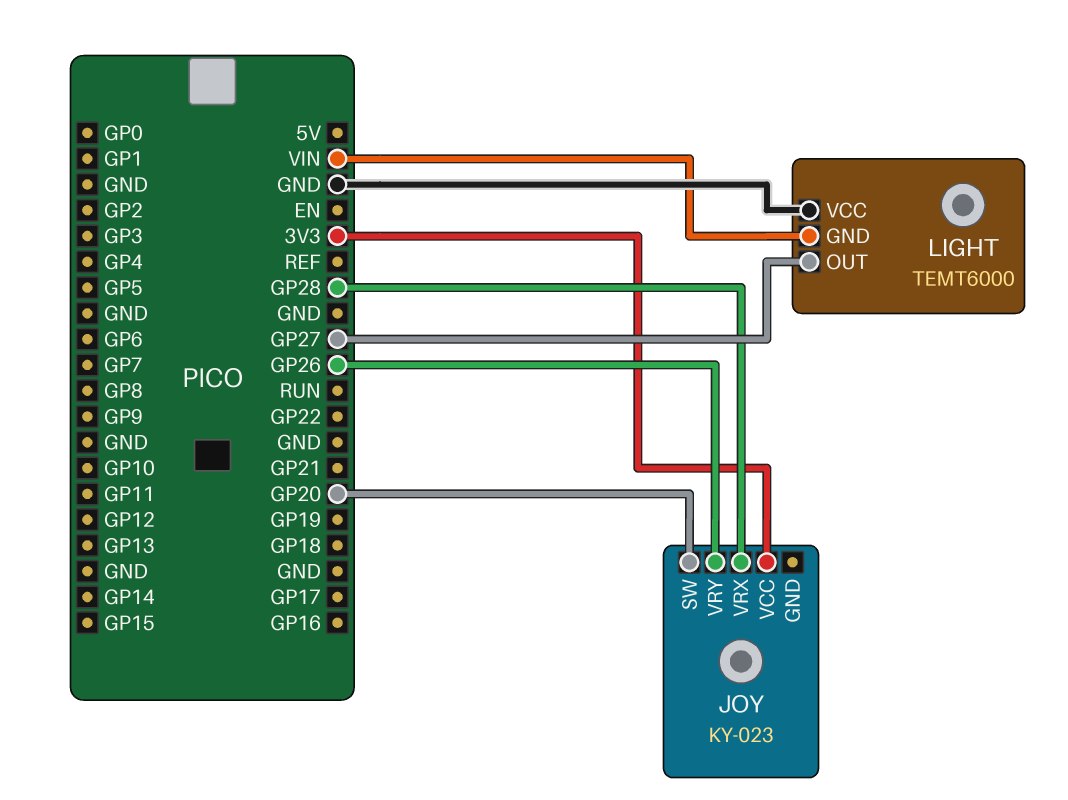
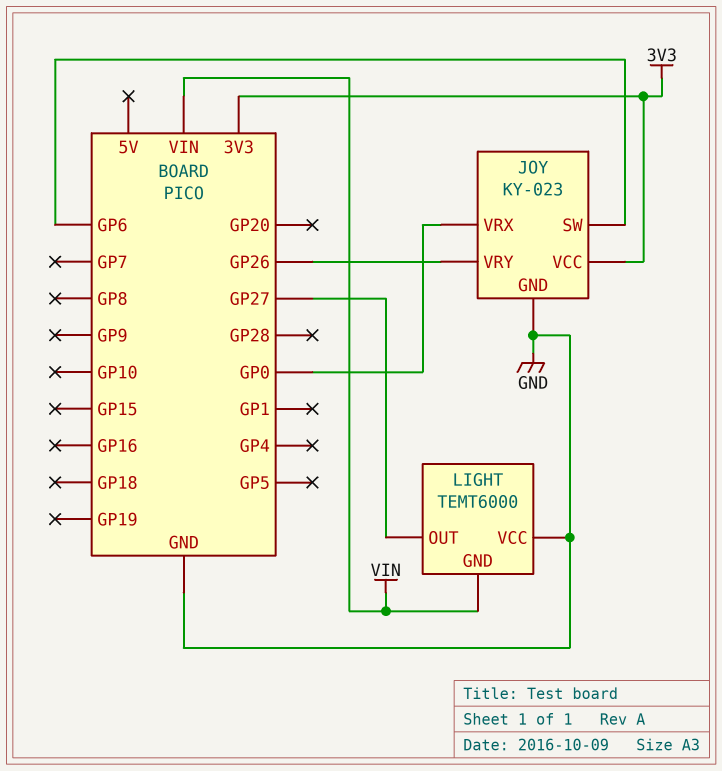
JOY pin GND: none -> GND
JOY pin SW: GP20 -> GP6
JOY pin VRX: GP28 -> GP0

